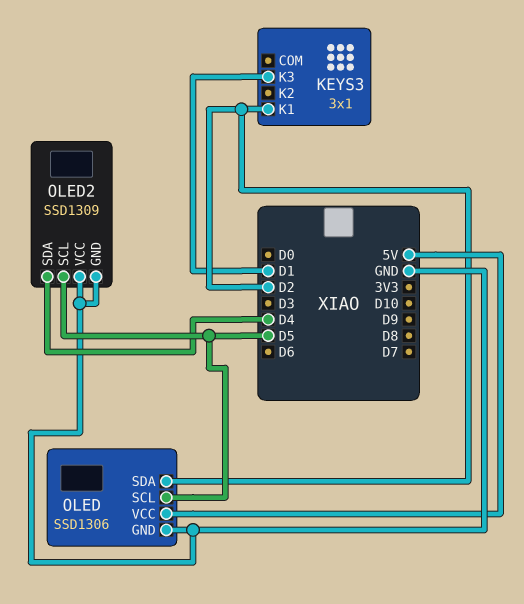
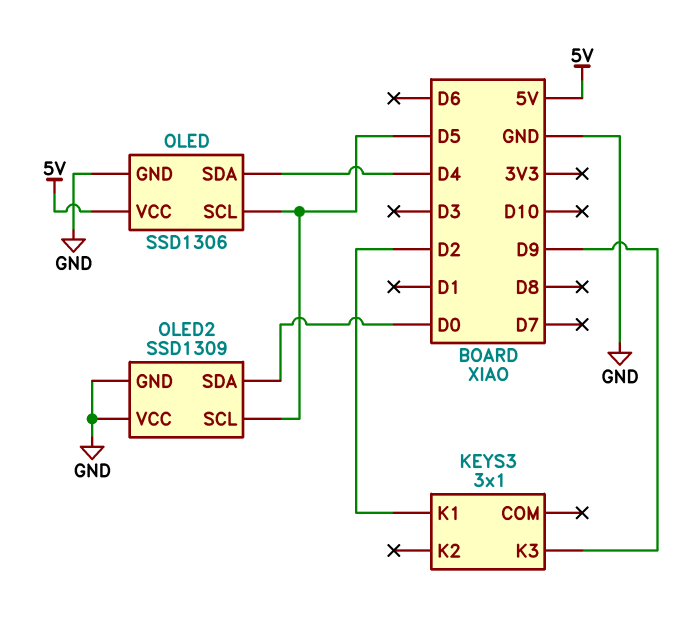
KEYS3 pin K3: D1 -> D9
OLED pin SDA: D2 -> D4
OLED2 pin SDA: D4 -> D0

